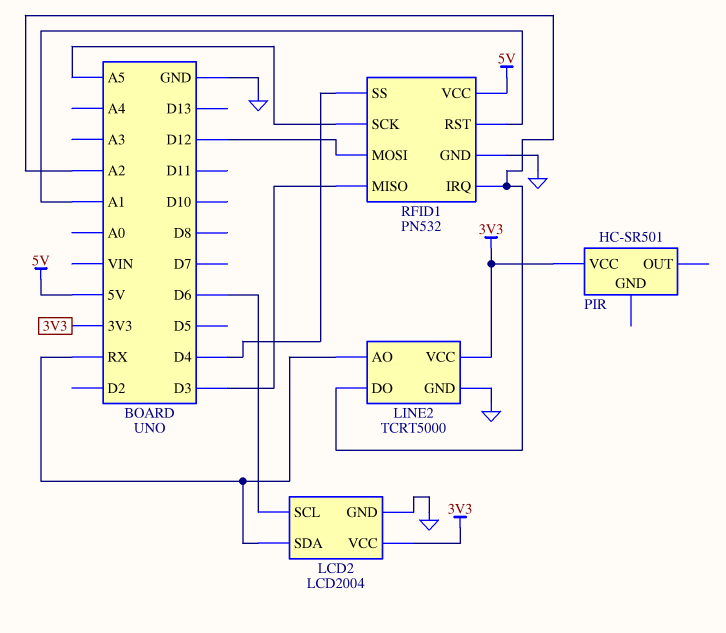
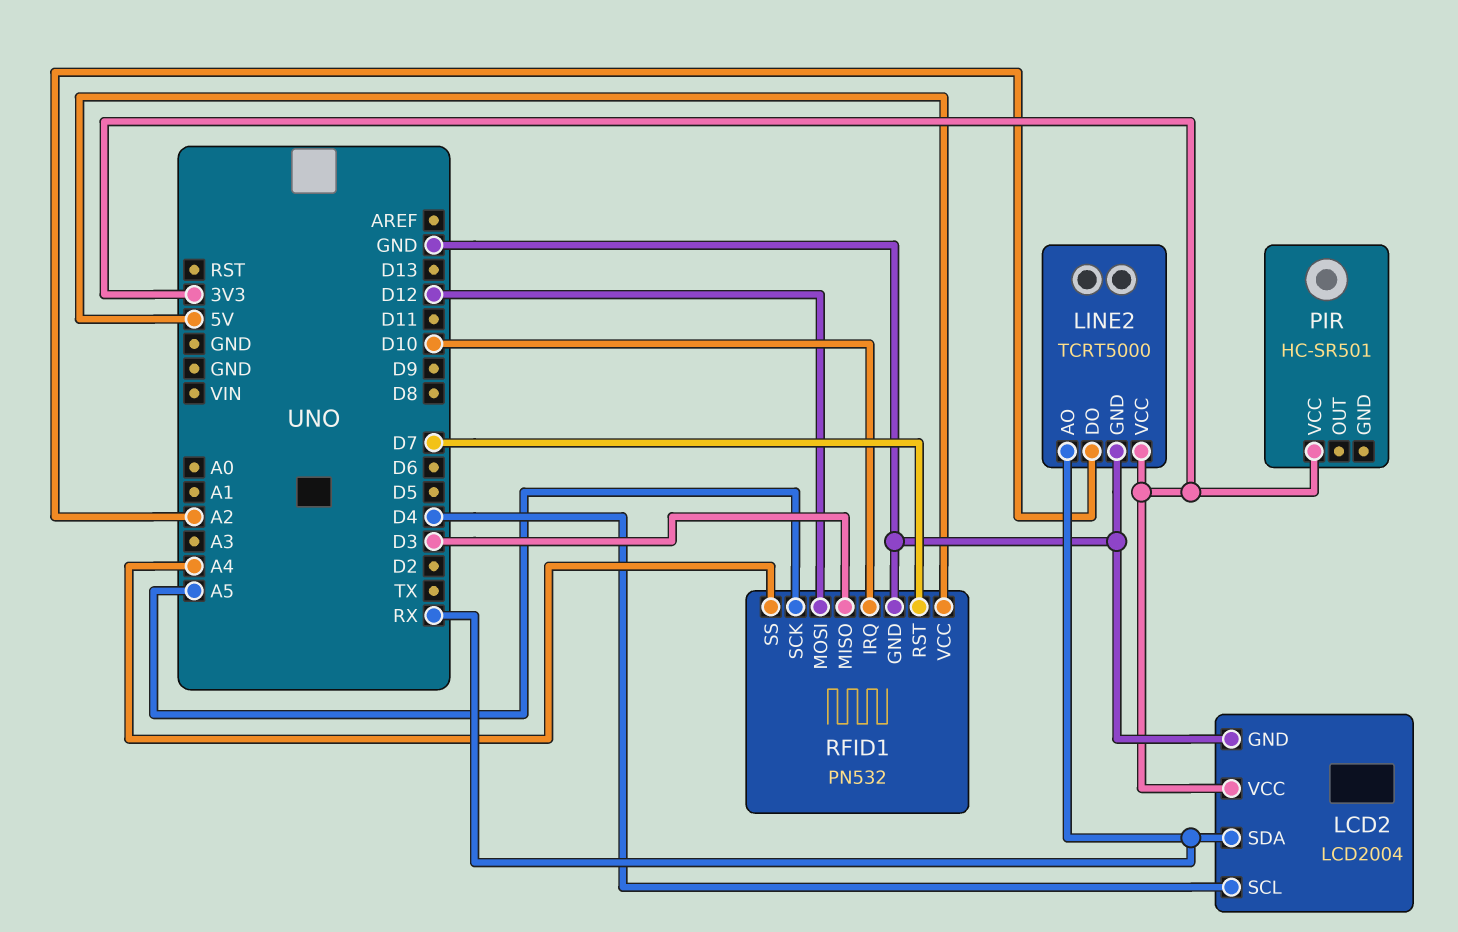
LCD2 pin SCL: D6 -> D4
RFID1 pin IRQ: A2 -> D10
RFID1 pin RST: A1 -> D7
RFID1 pin SS: D4 -> A4

